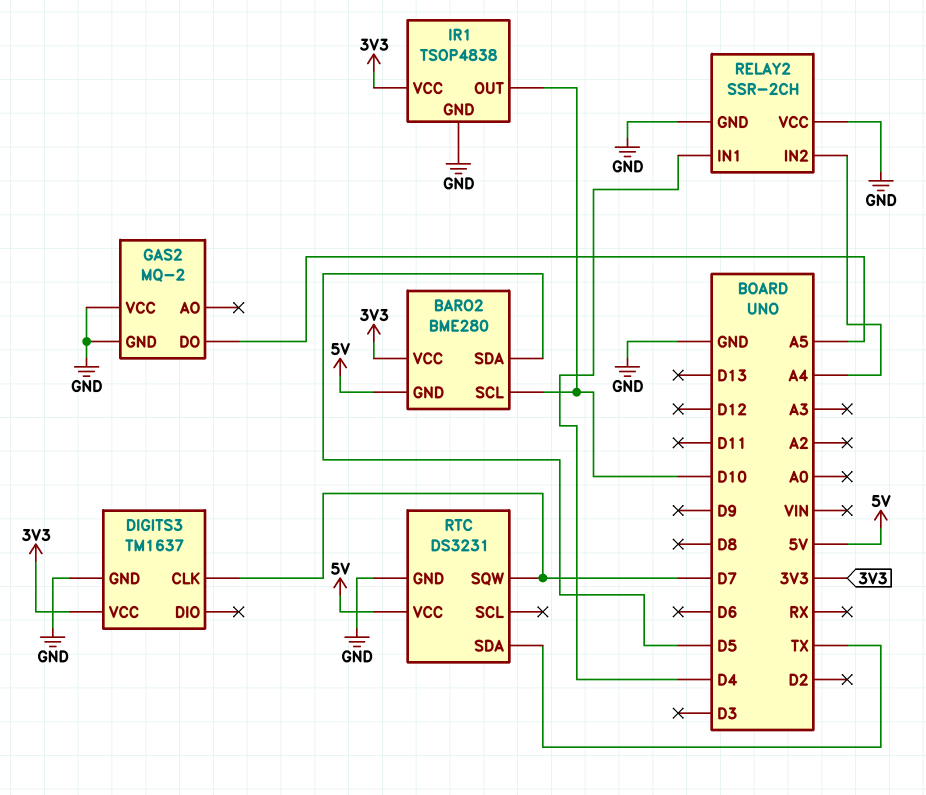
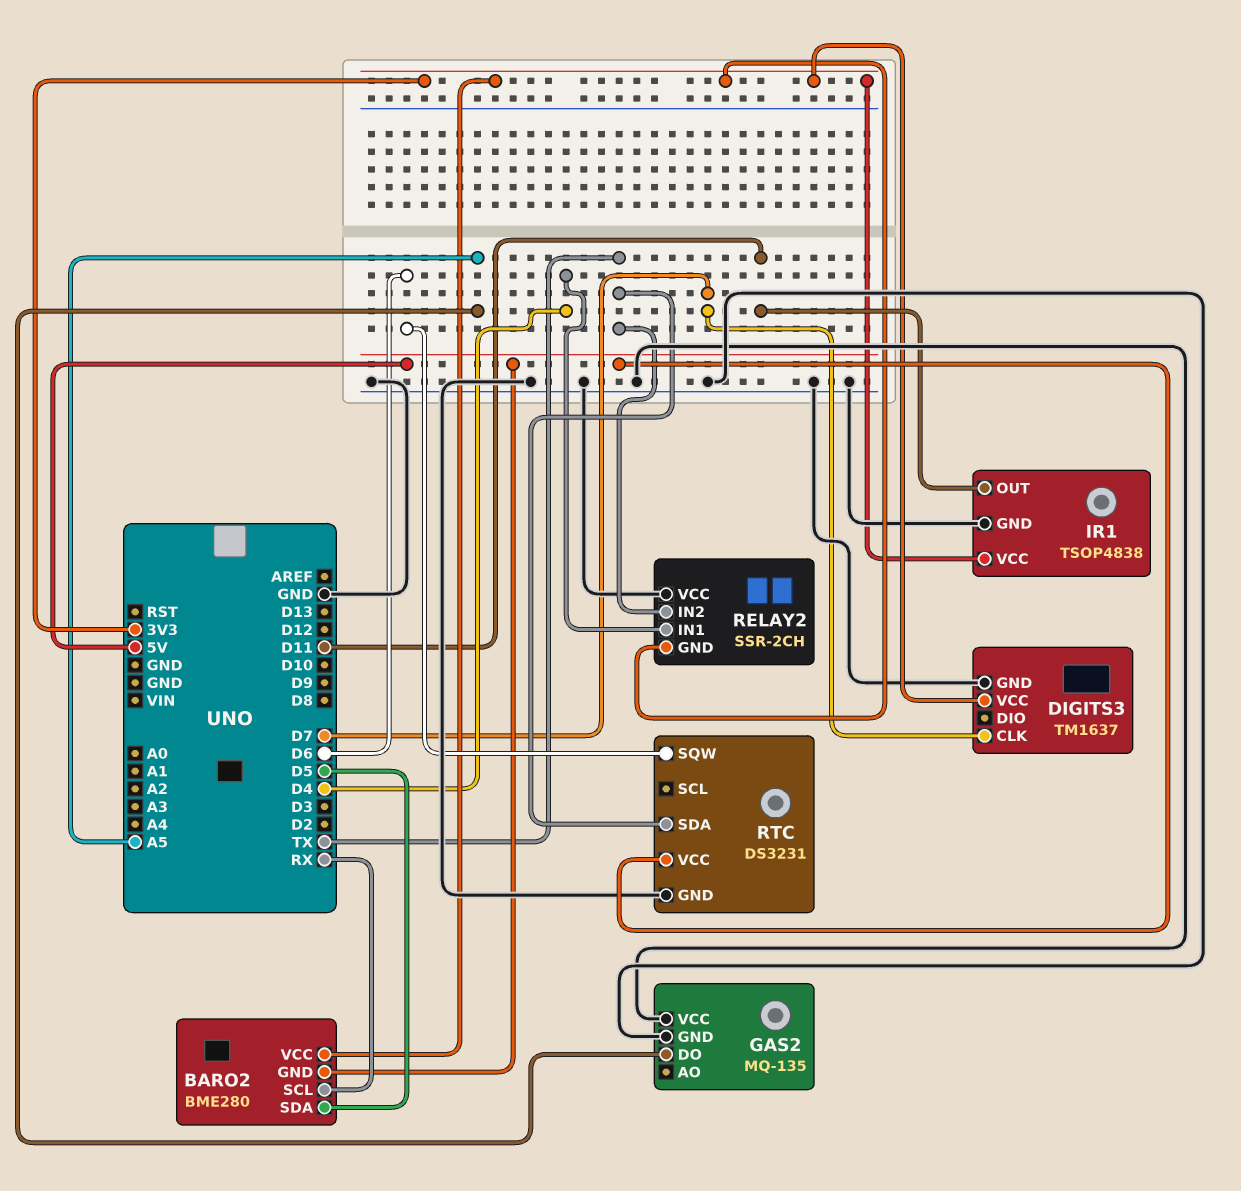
BARO2 pin SCL: D10 -> RX
GAS2: MQ-2 -> MQ-135
IR1 pin OUT: D10 -> D11
RELAY2 pin GND: GND -> 3V3
RELAY2 pin IN2: A4 -> TX
RTC pin SQW: D7 -> D6

